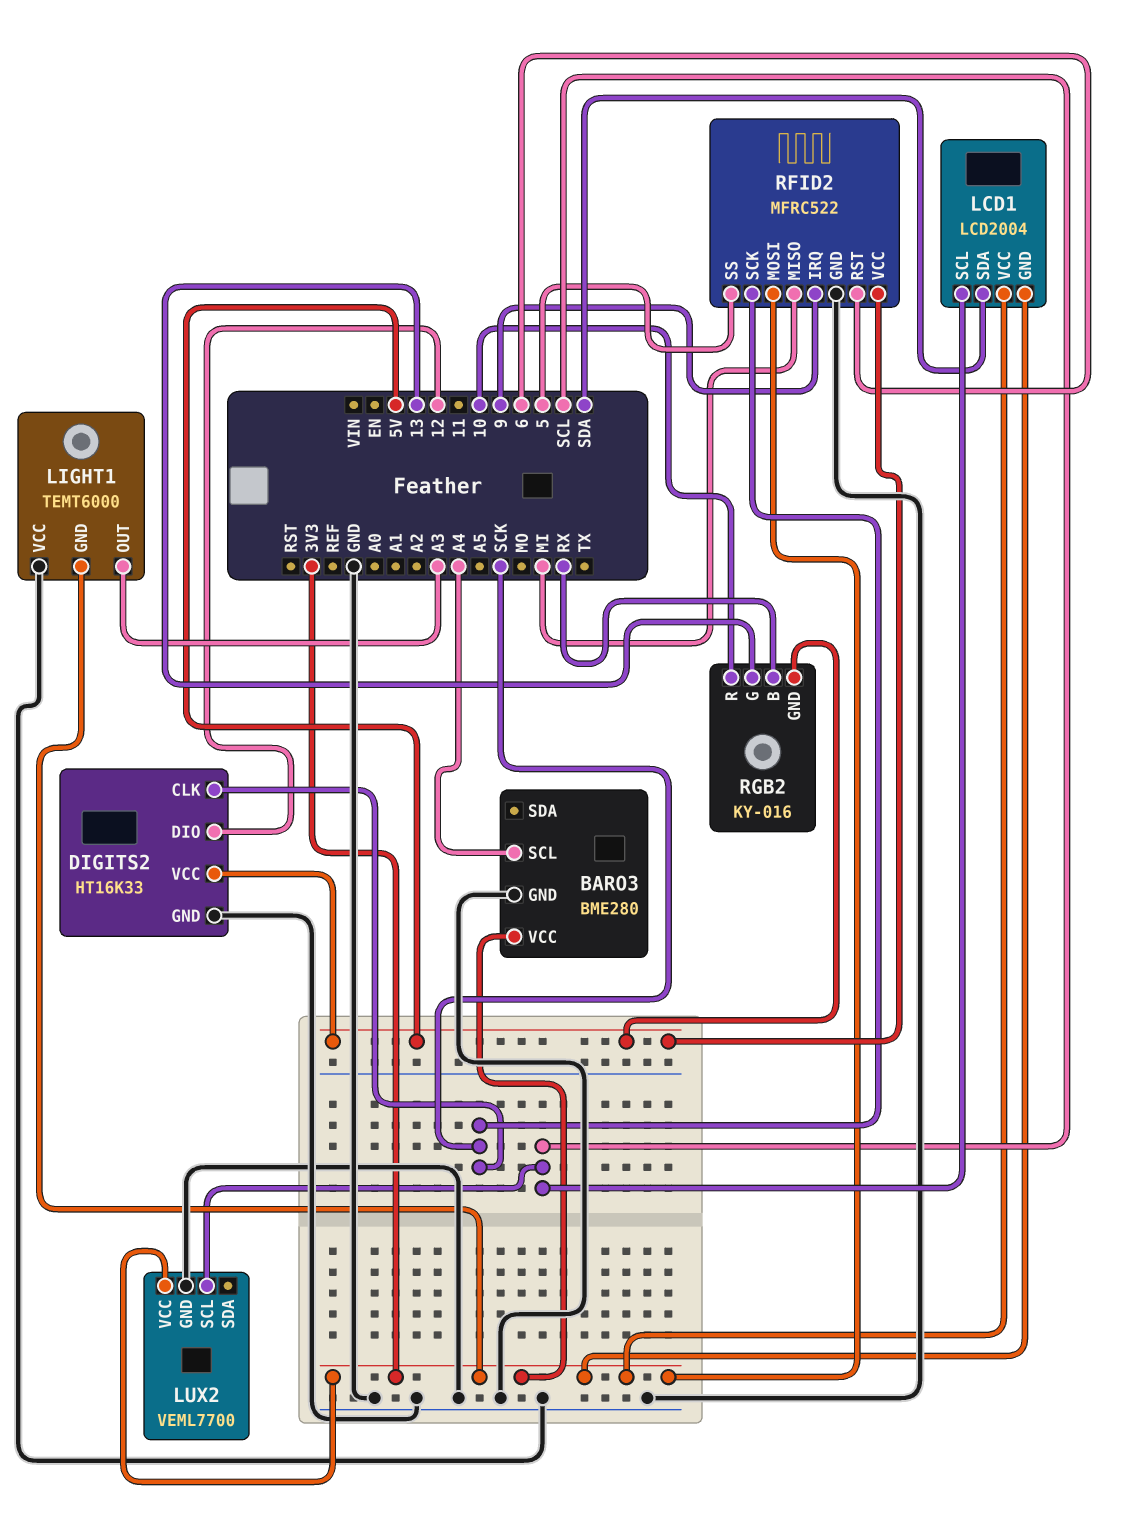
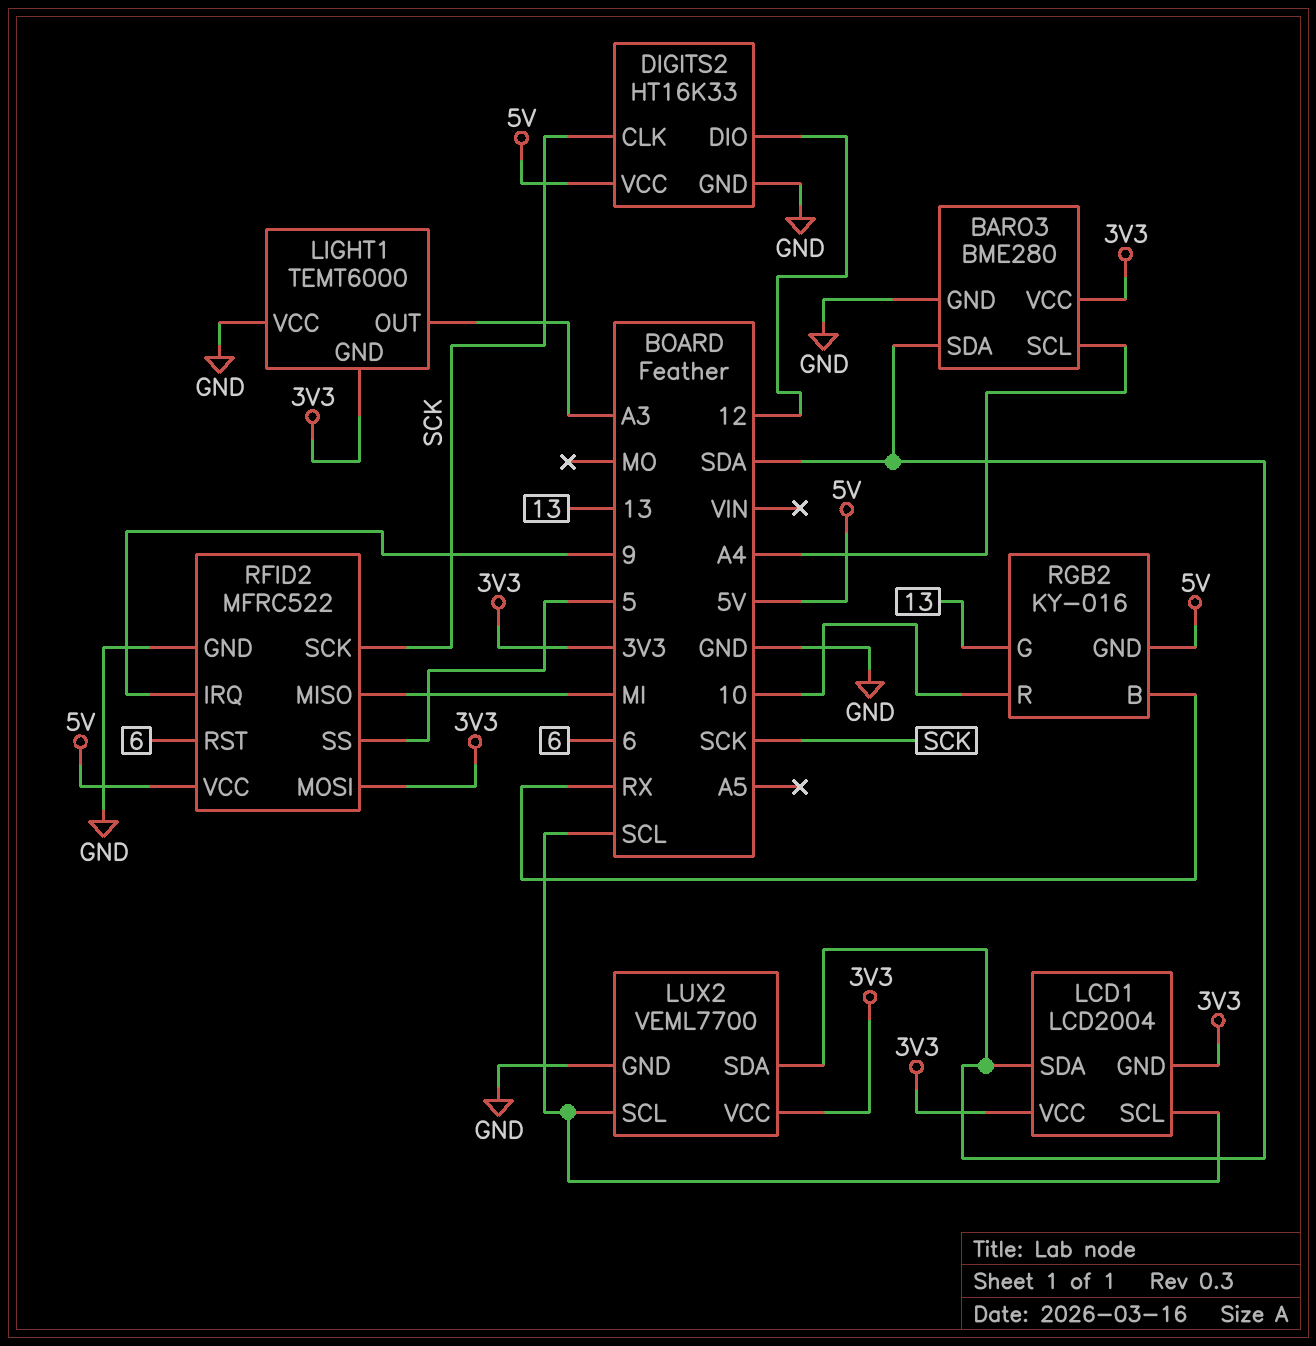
BARO3 pin SDA: none -> SDA
LUX2 pin SDA: none -> SDA

